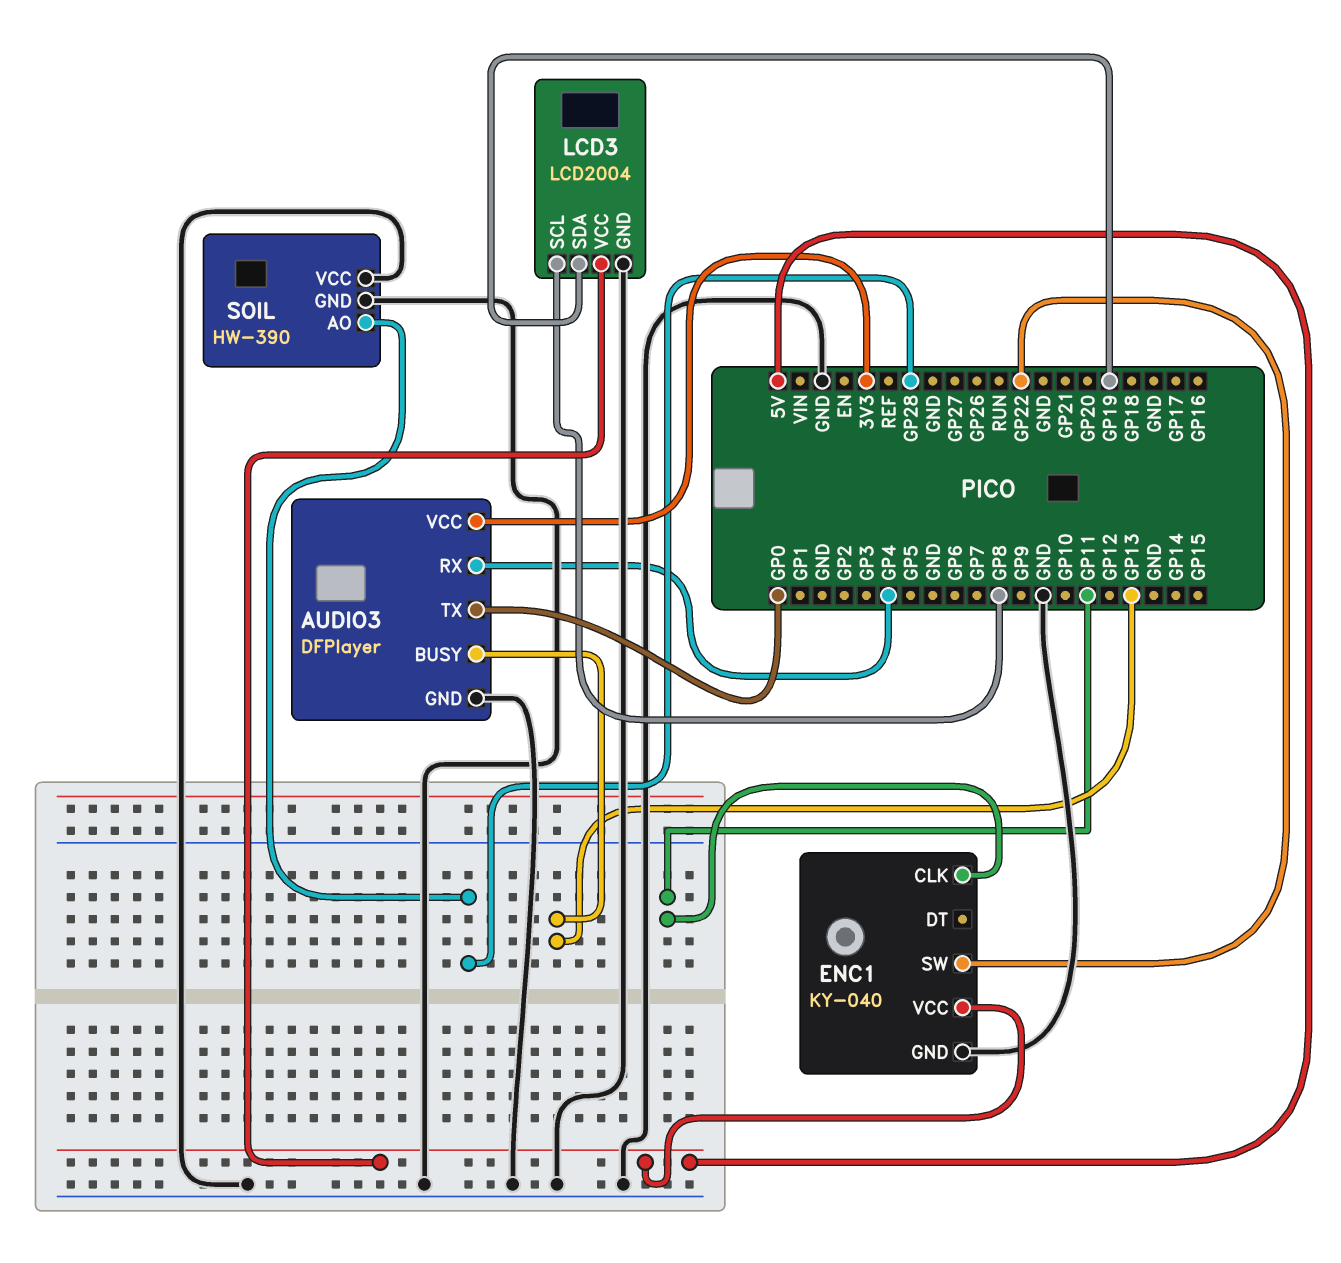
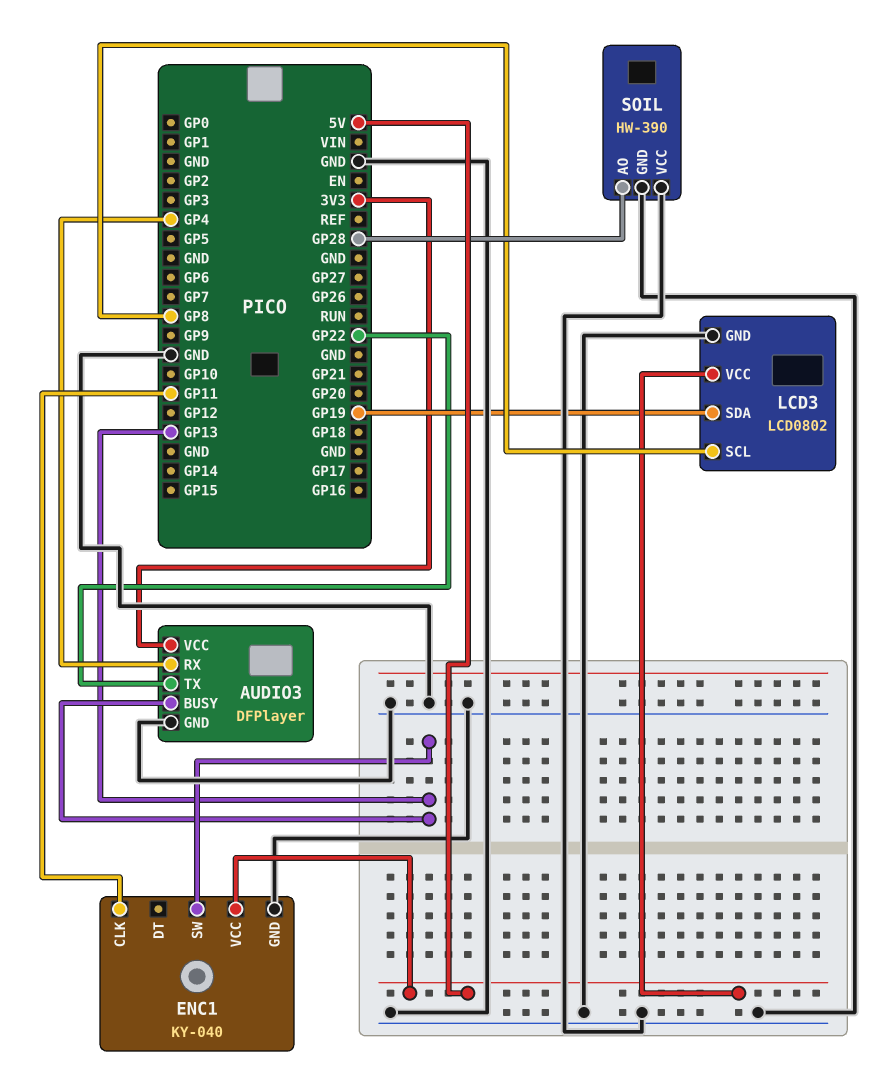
AUDIO3 pin TX: GP0 -> GP22
ENC1 pin SW: GP22 -> GP13
LCD3: LCD2004 -> LCD0802

